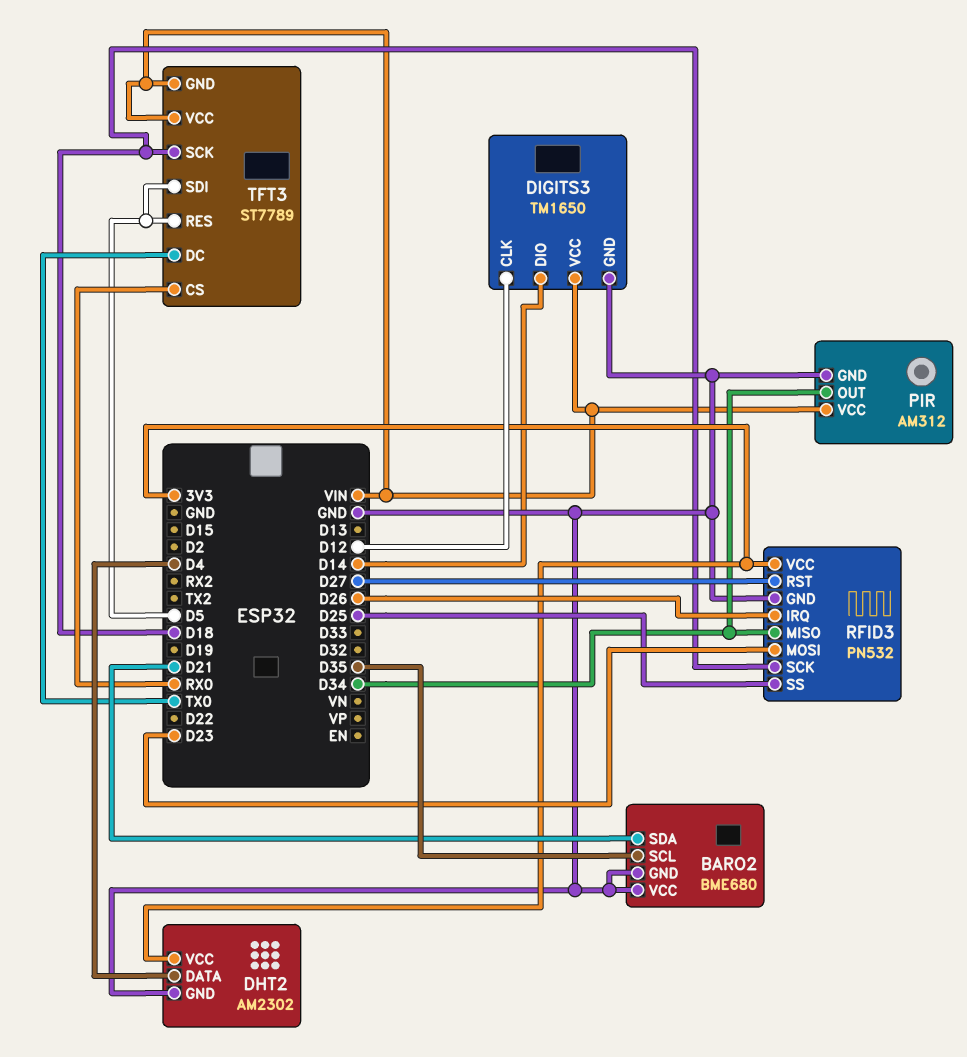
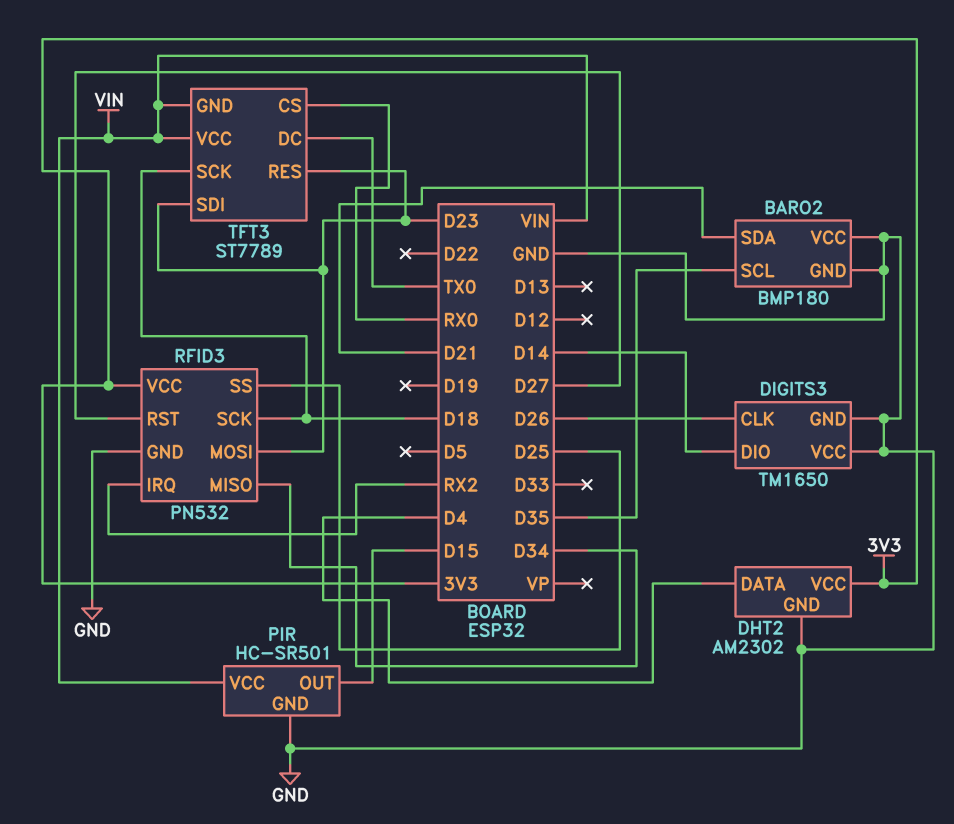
BARO2: BME680 -> BMP180
DIGITS3 pin CLK: D12 -> D26
DIGITS3 pin VCC: VIN -> GND
PIR: AM312 -> HC-SR501
PIR pin OUT: D34 -> D15
RFID3 pin IRQ: D26 -> RX2
TFT3 pin RES: D5 -> D23
TFT3 pin SDI: D5 -> D23

